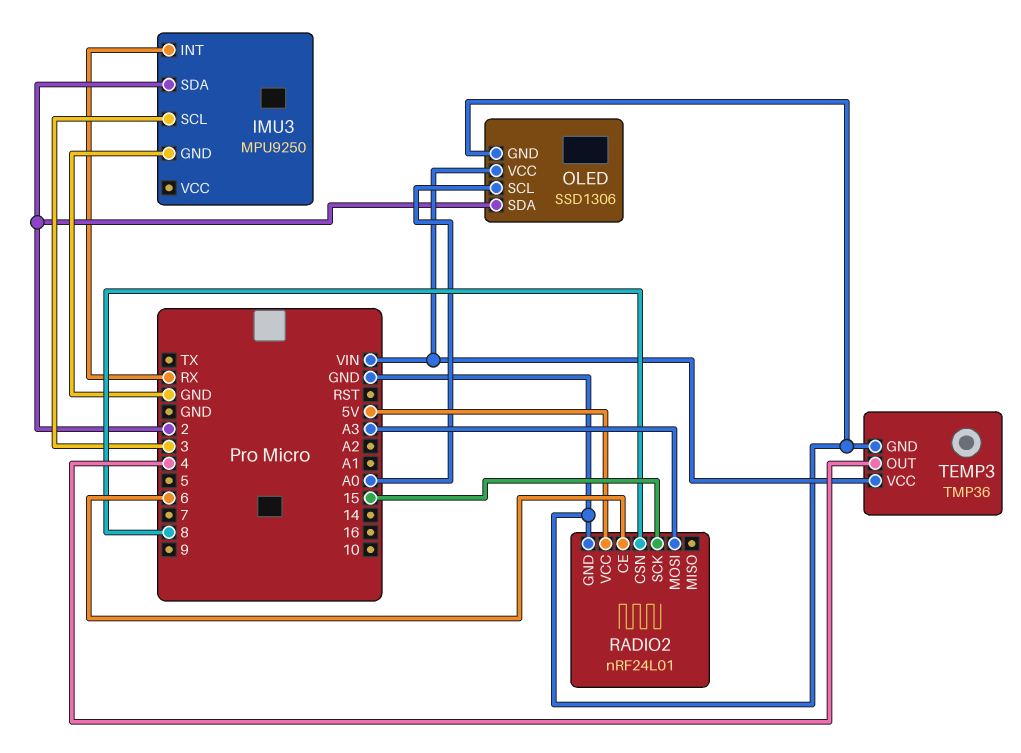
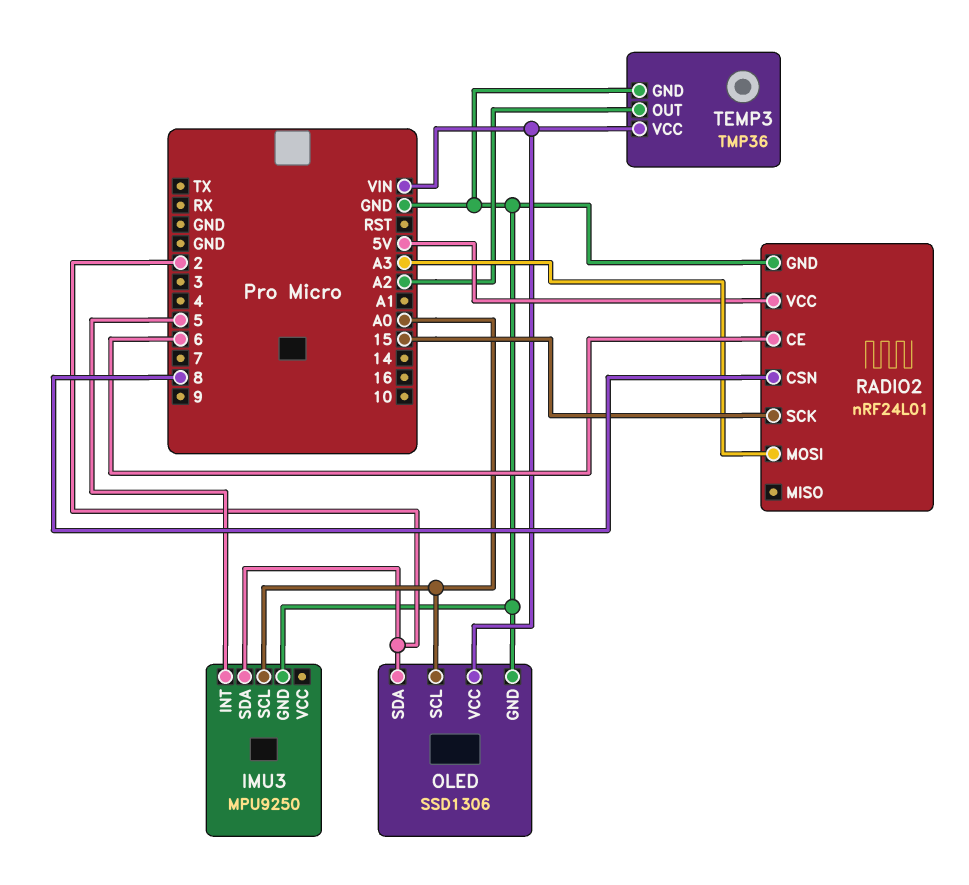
IMU3 pin INT: RX -> 5
IMU3 pin SCL: 3 -> A0
TEMP3 pin OUT: 4 -> A2

